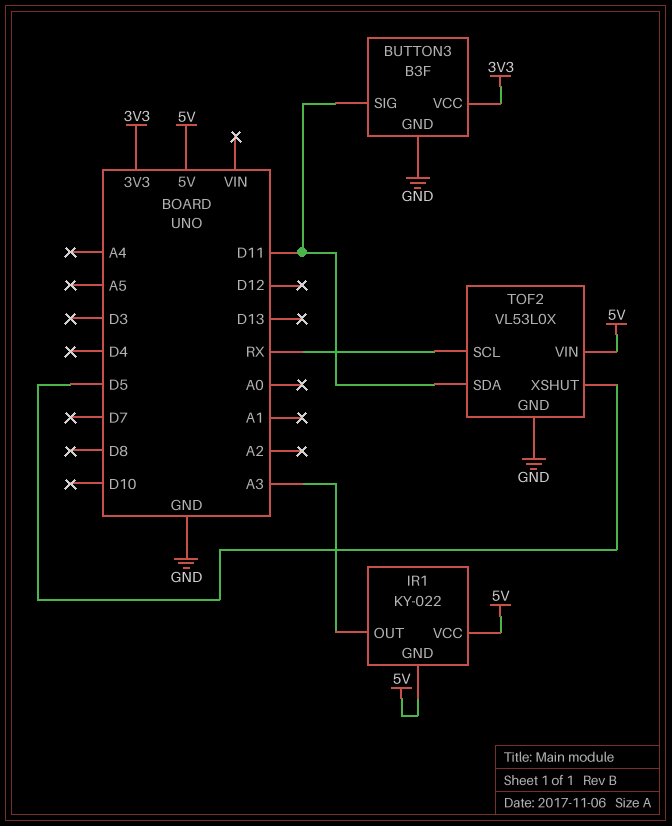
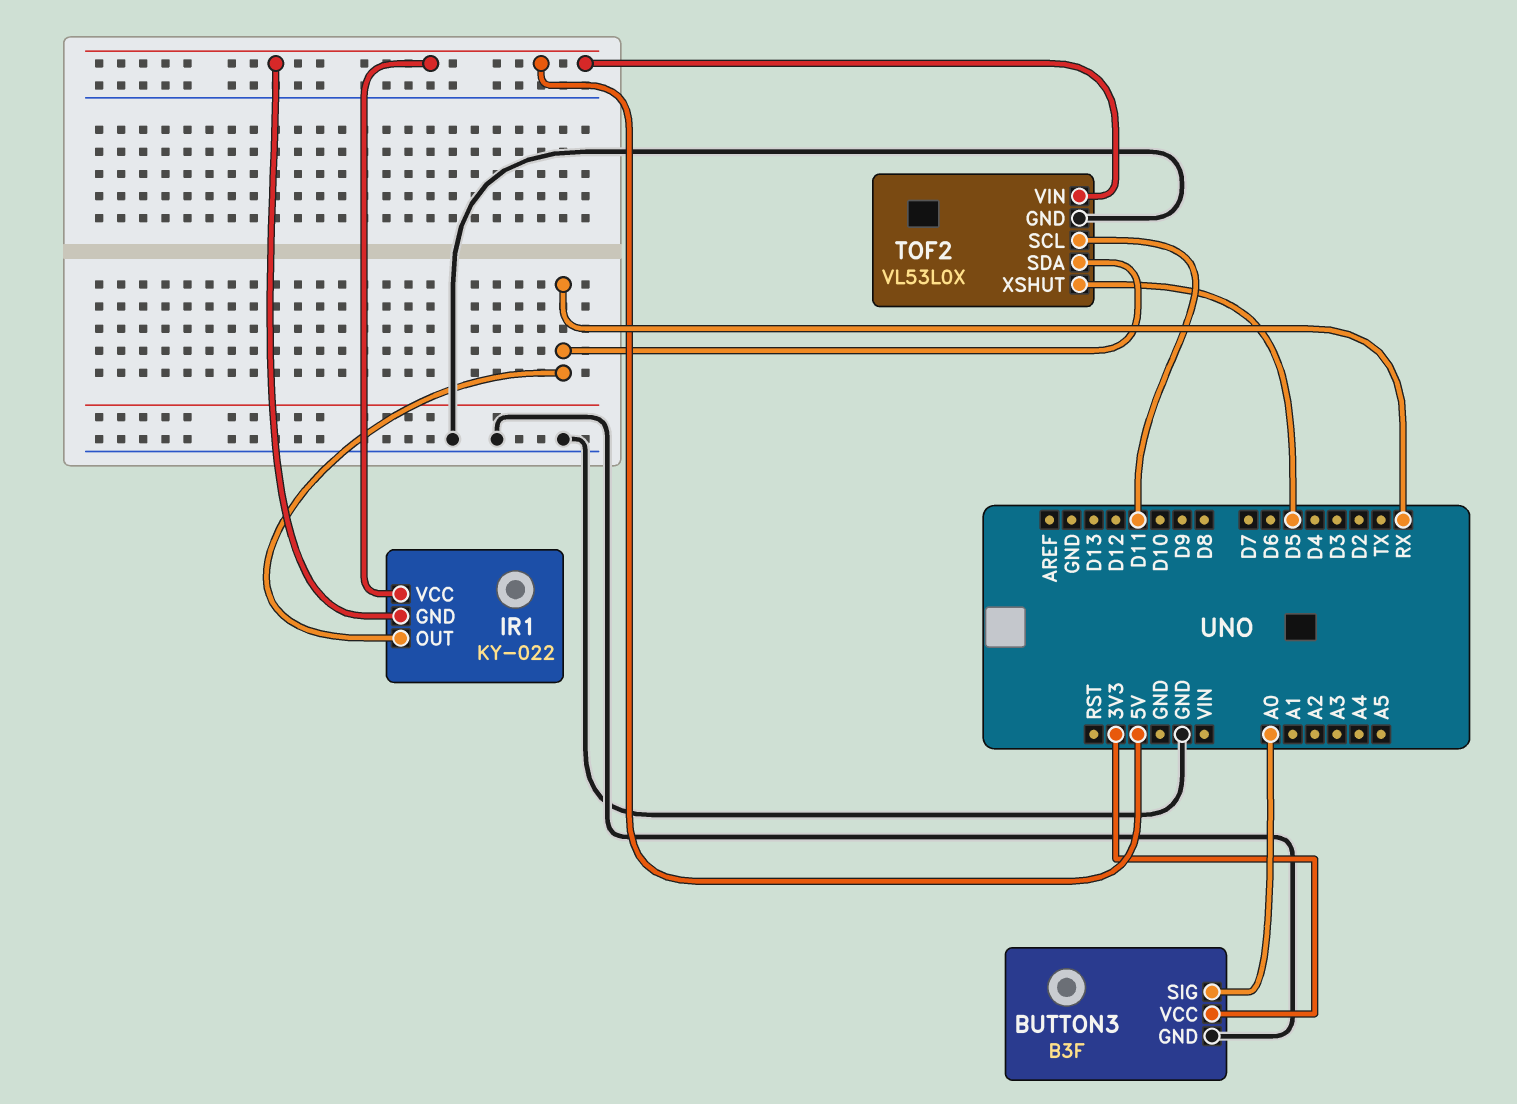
BUTTON3 pin SIG: D11 -> A0
IR1 pin OUT: A3 -> RX
TOF2 pin SCL: RX -> D11
TOF2 pin SDA: D11 -> RX

